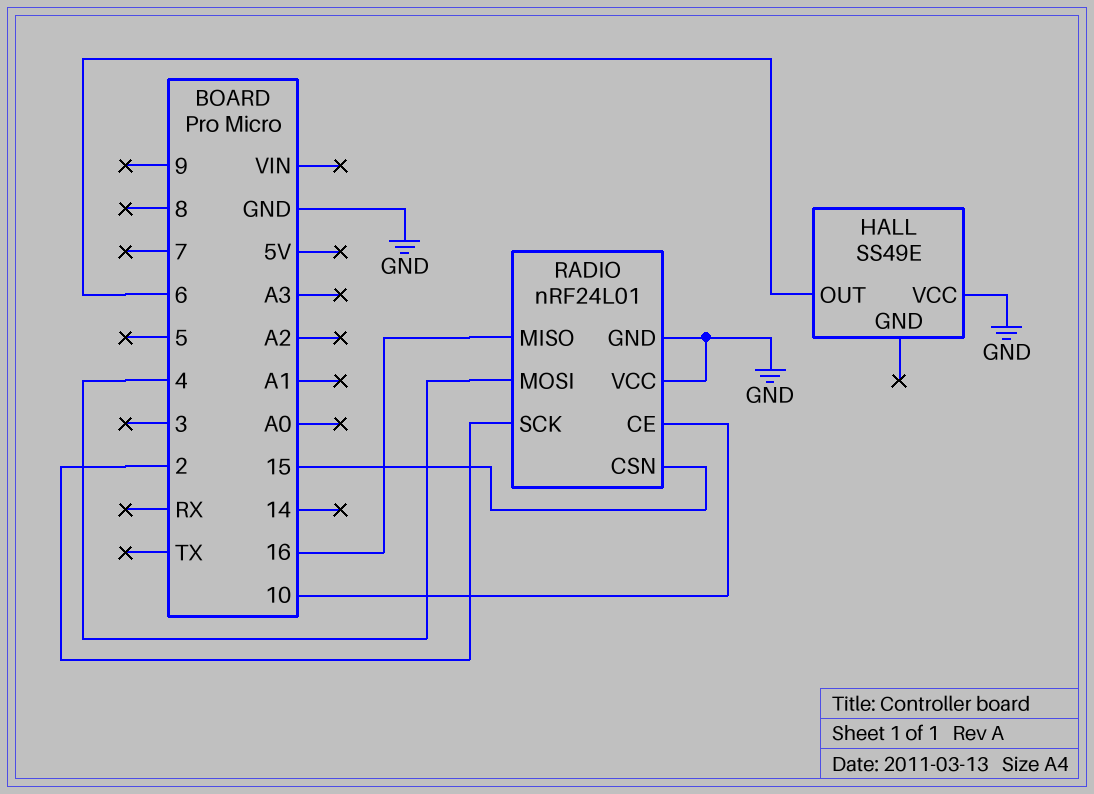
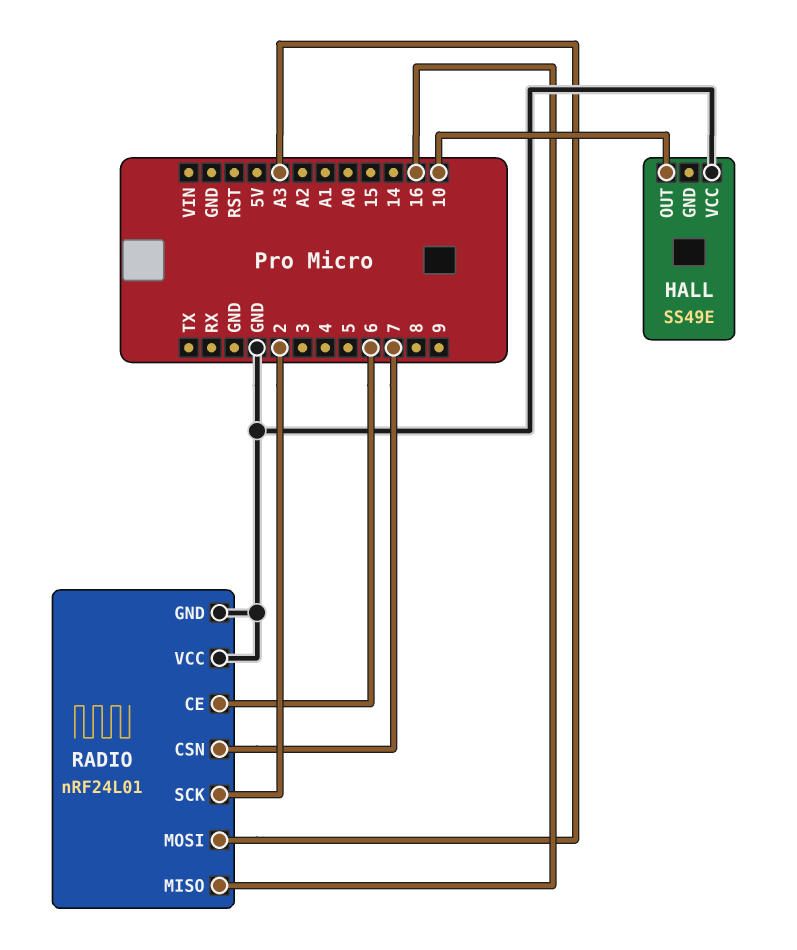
HALL pin OUT: 6 -> 10
RADIO pin CE: 10 -> 6
RADIO pin CSN: 15 -> 7
RADIO pin MOSI: 4 -> A3

